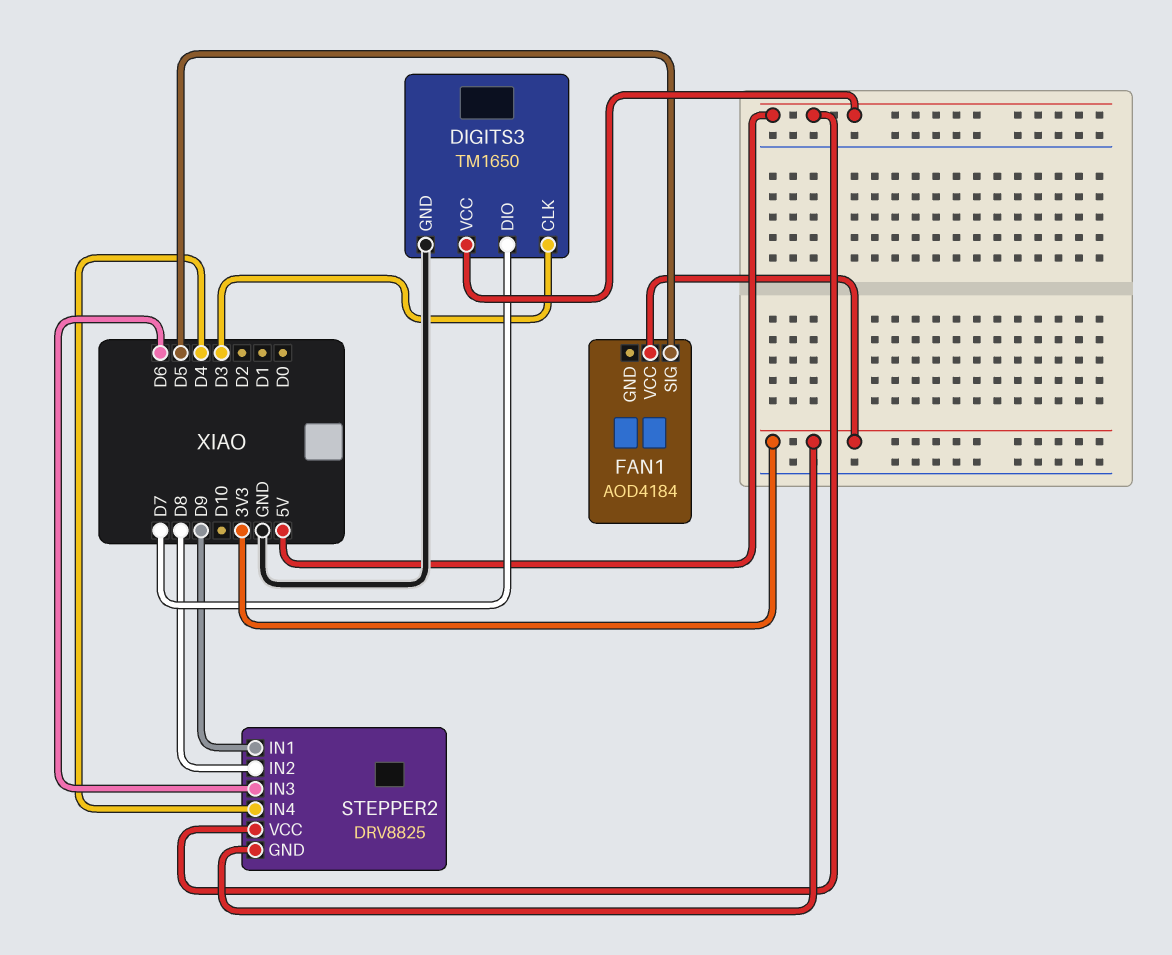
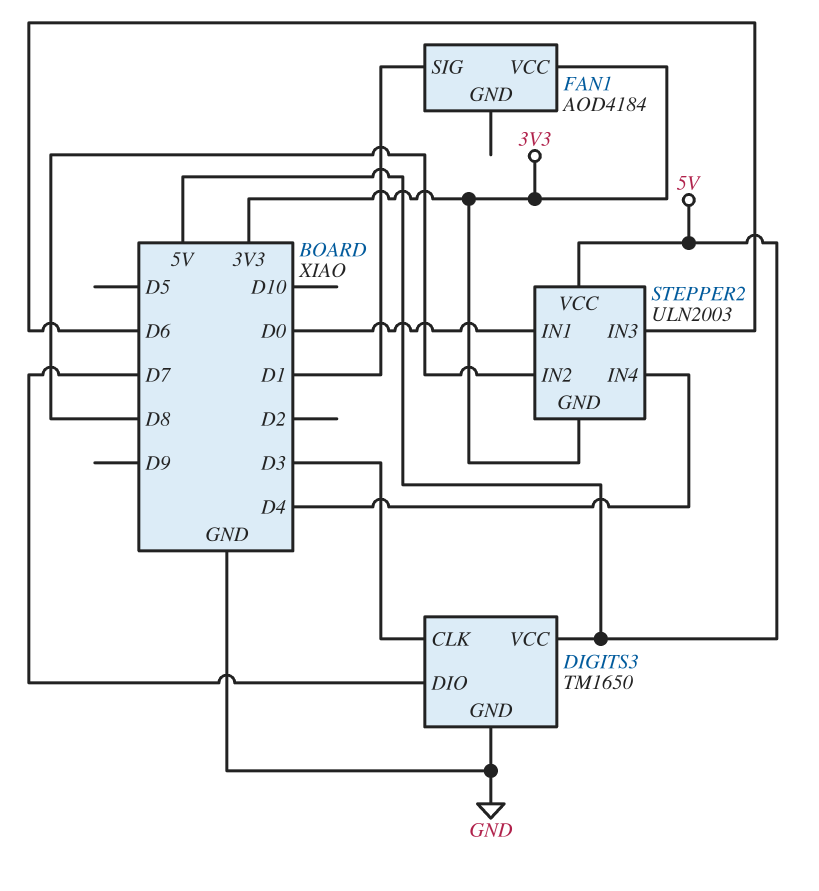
FAN1 pin SIG: D5 -> D1
STEPPER2: DRV8825 -> ULN2003
STEPPER2 pin IN1: D9 -> D0

